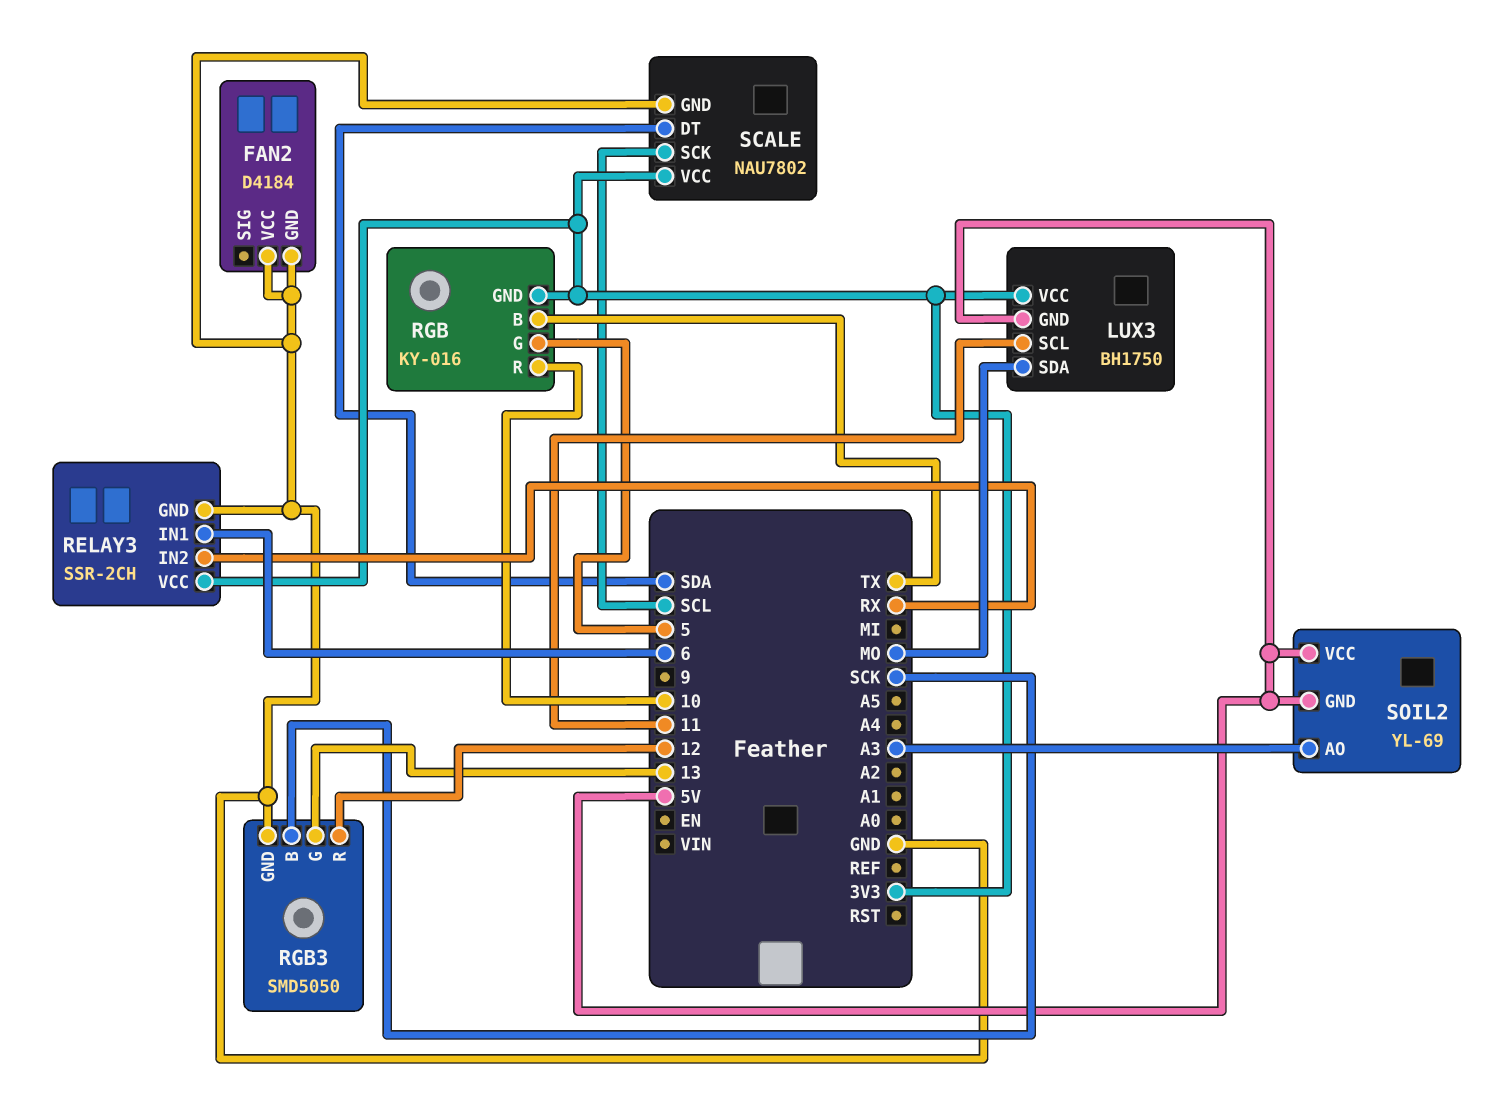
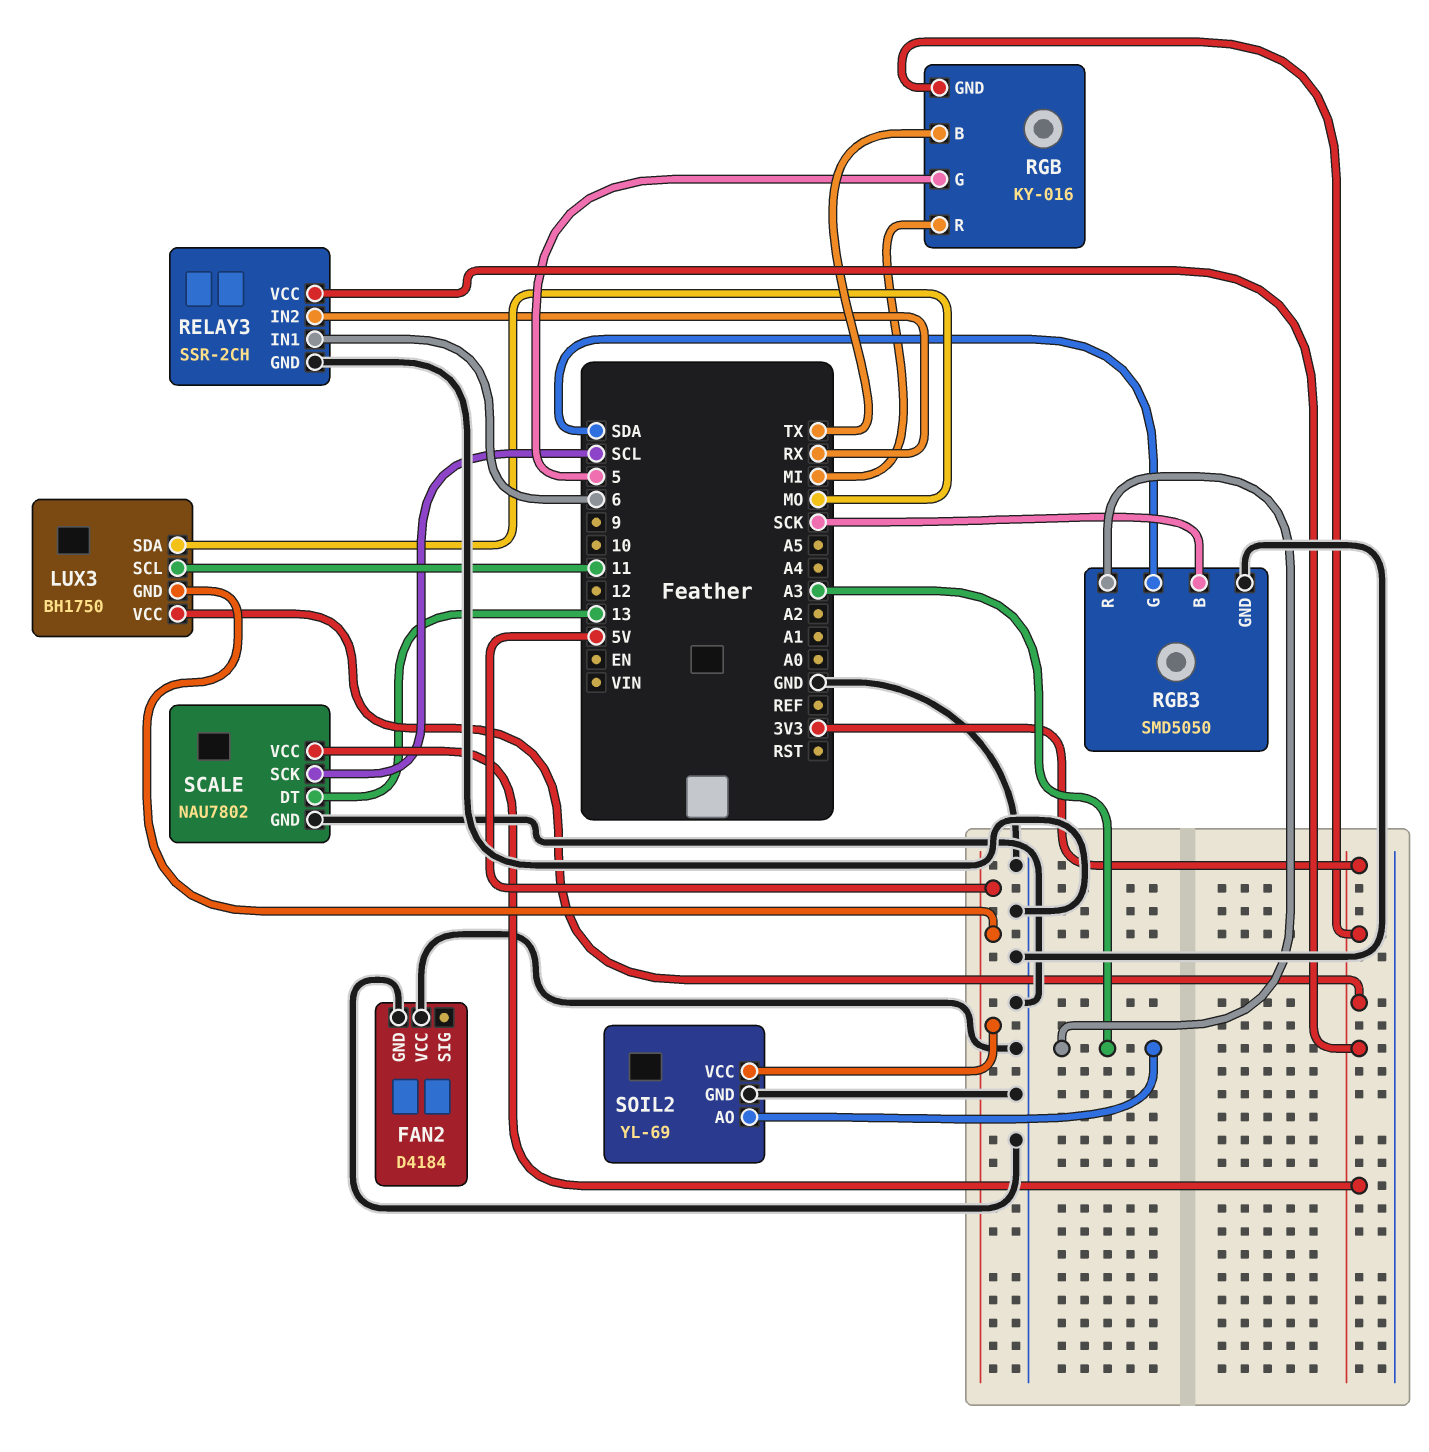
RGB pin R: 10 -> MI
RGB3 pin G: 13 -> SDA
RGB3 pin R: 12 -> A3
SCALE pin DT: SDA -> 13
SOIL2 pin GND: 5V -> GND

